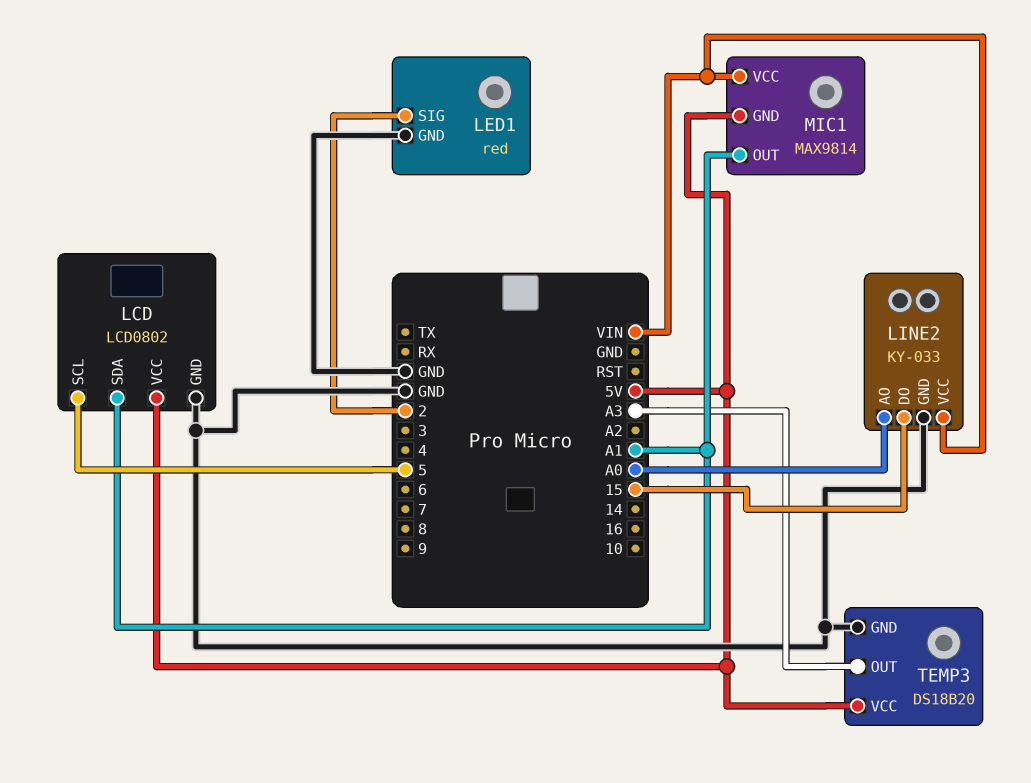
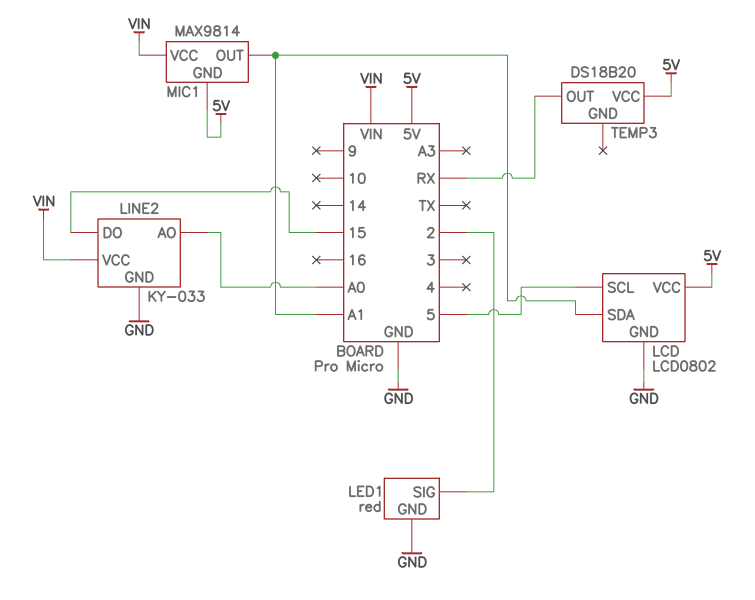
TEMP3 pin GND: GND -> none
TEMP3 pin OUT: A3 -> RX

